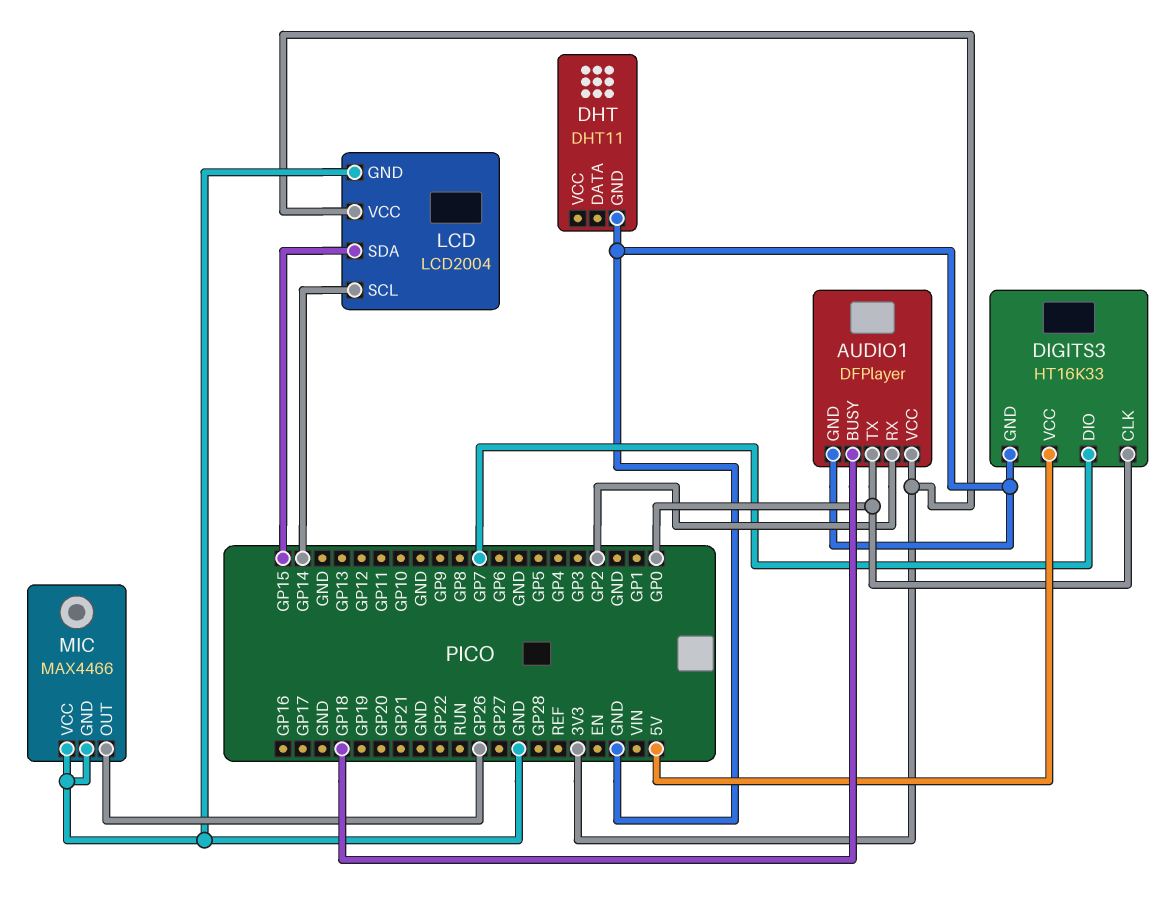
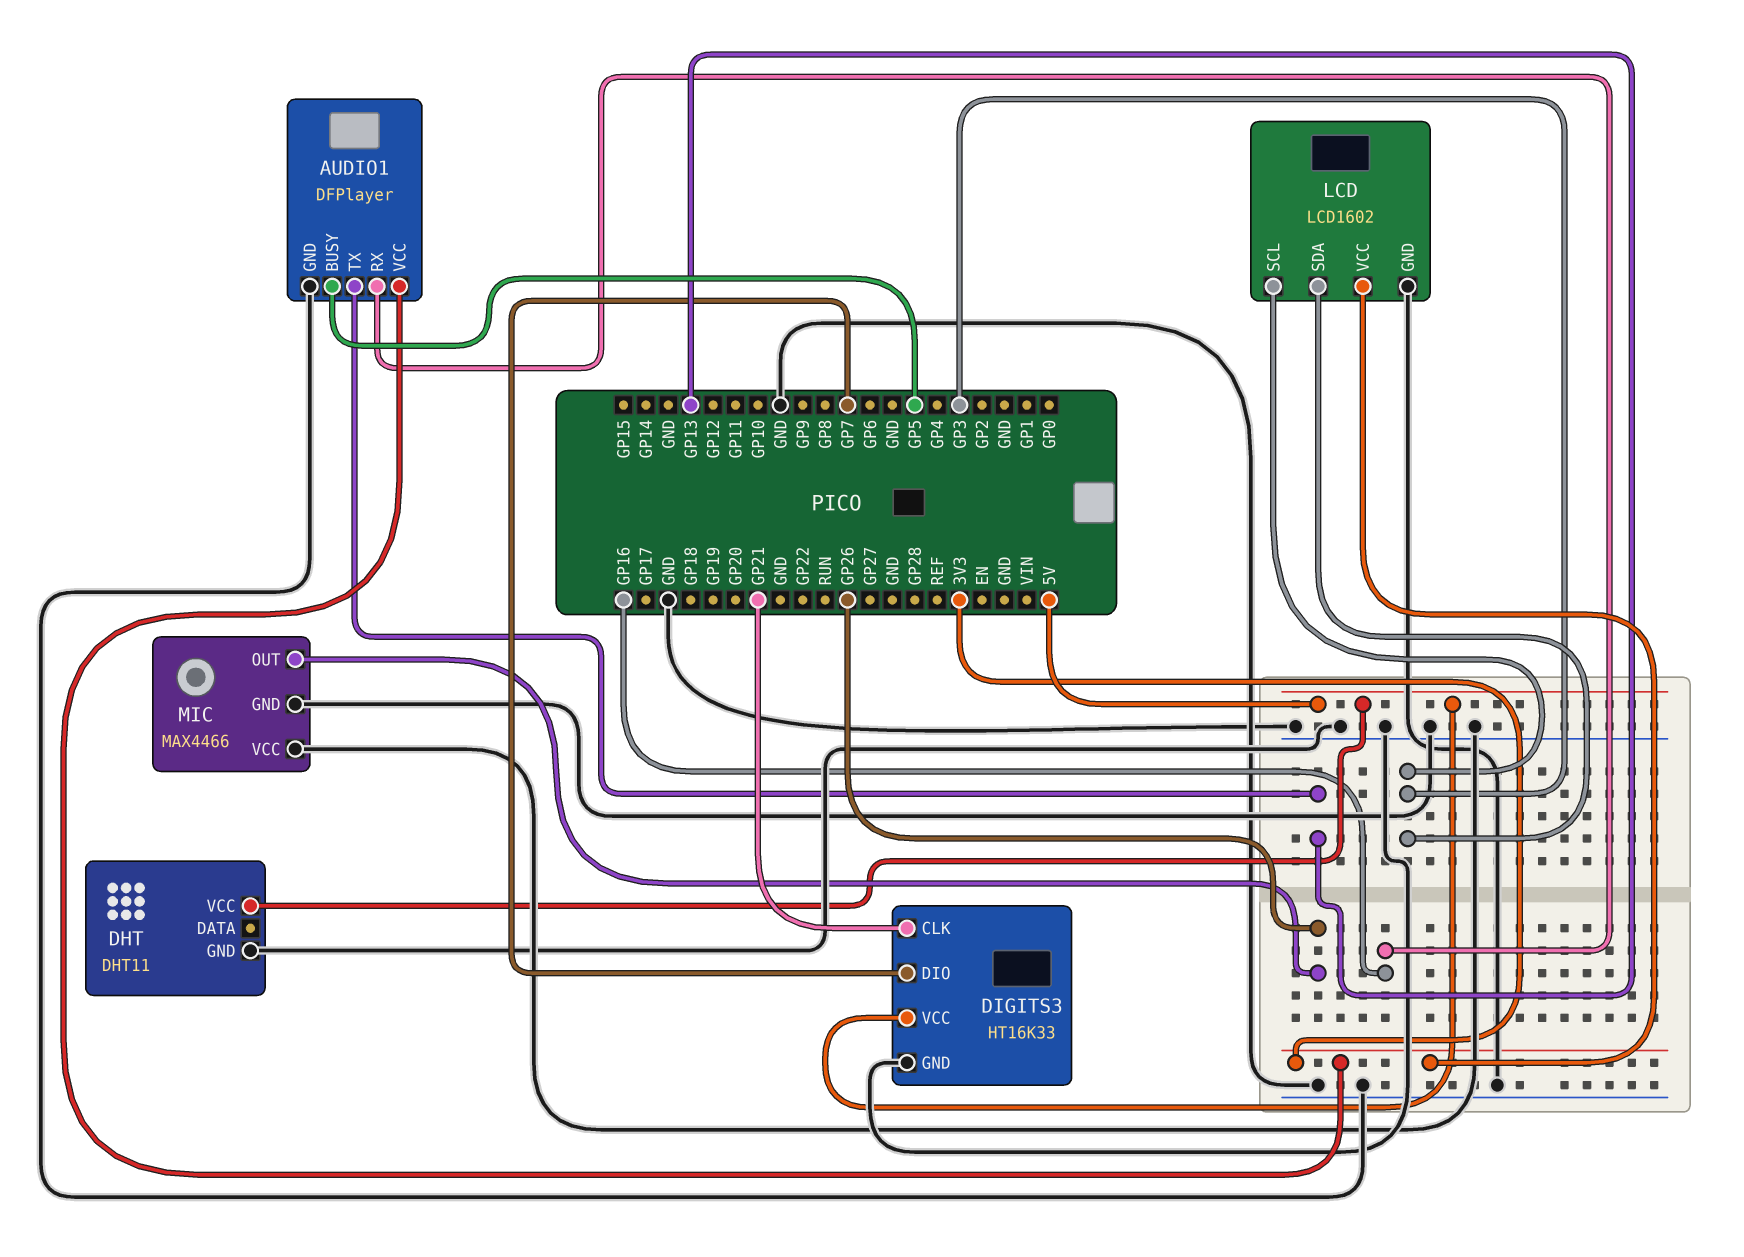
AUDIO1 pin BUSY: GP18 -> GP5
AUDIO1 pin RX: GP2 -> GP16
AUDIO1 pin TX: GP0 -> GP13
DHT pin VCC: none -> 5V
DIGITS3 pin CLK: GP0 -> GP21
LCD: LCD2004 -> LCD1602
LCD pin SCL: GP14 -> GP3
LCD pin SDA: GP15 -> GP3

